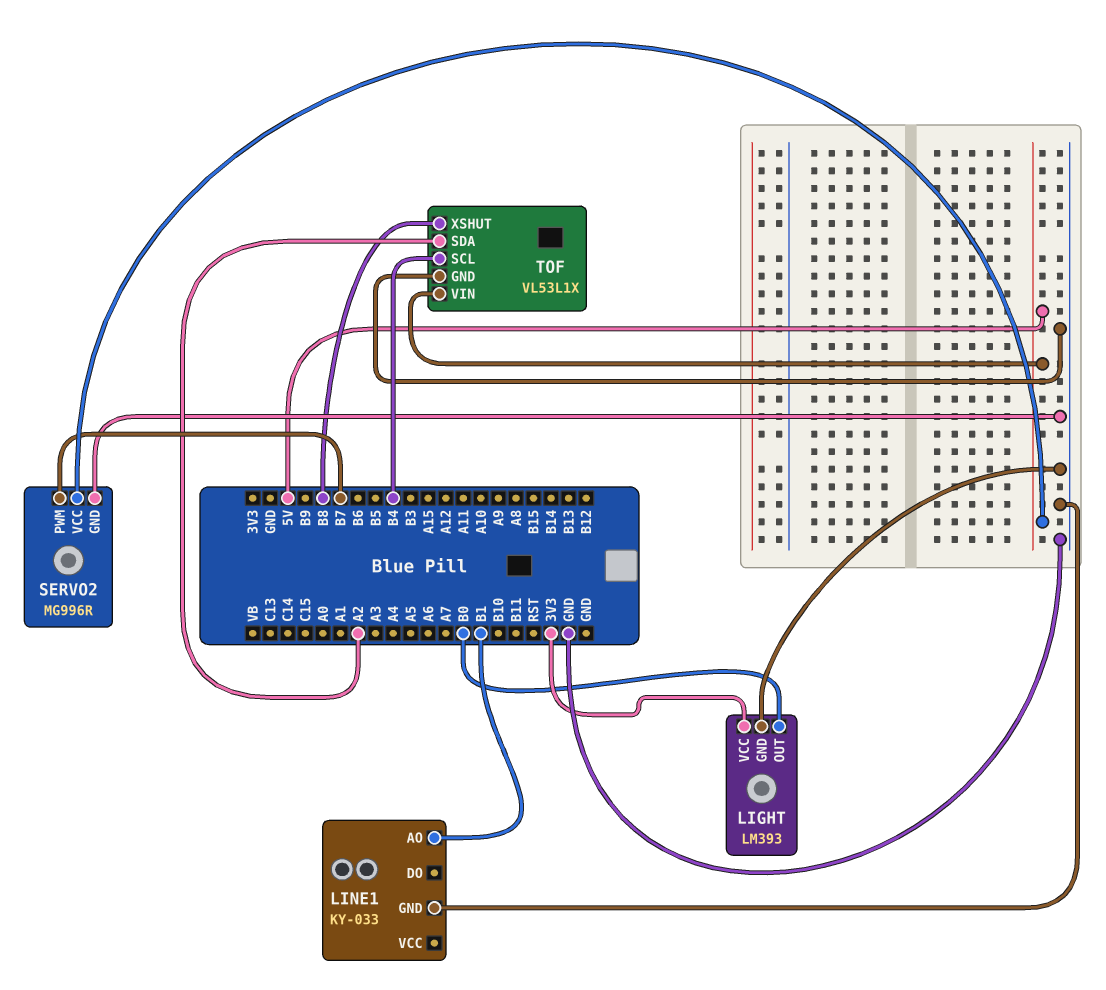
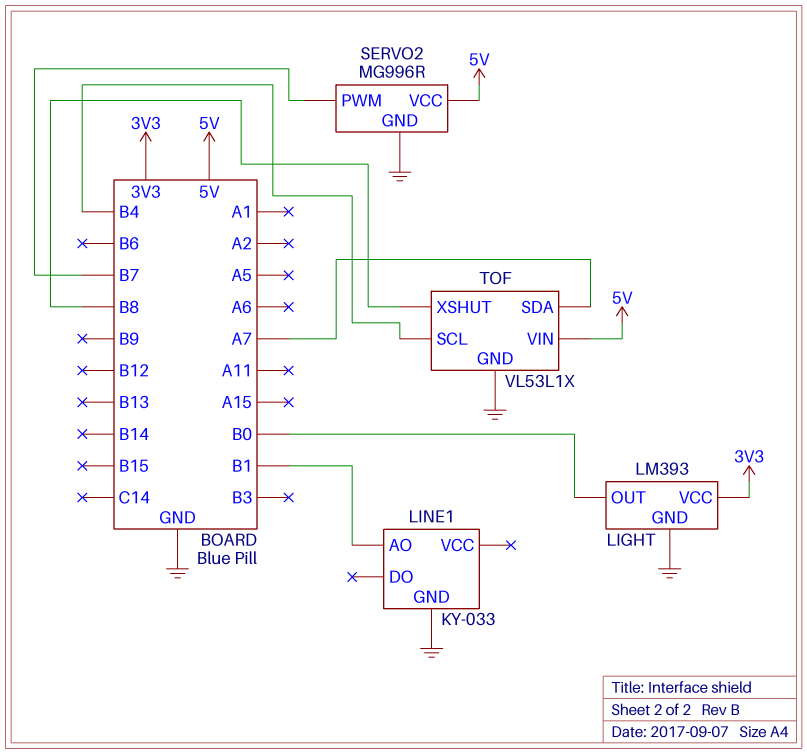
TOF pin SDA: A2 -> A7

